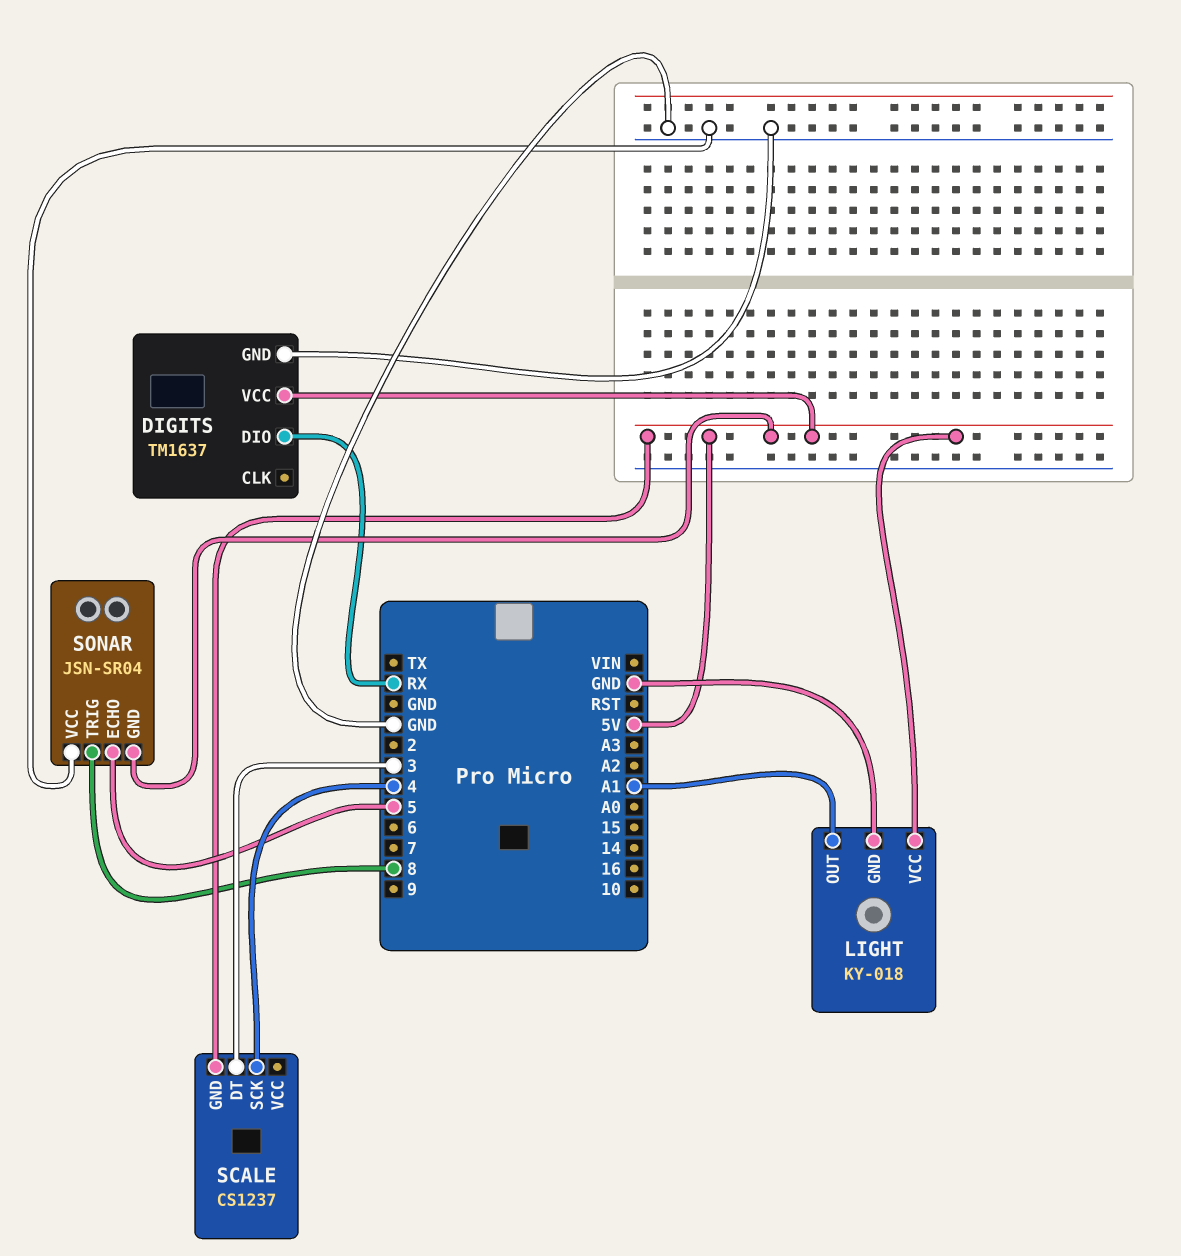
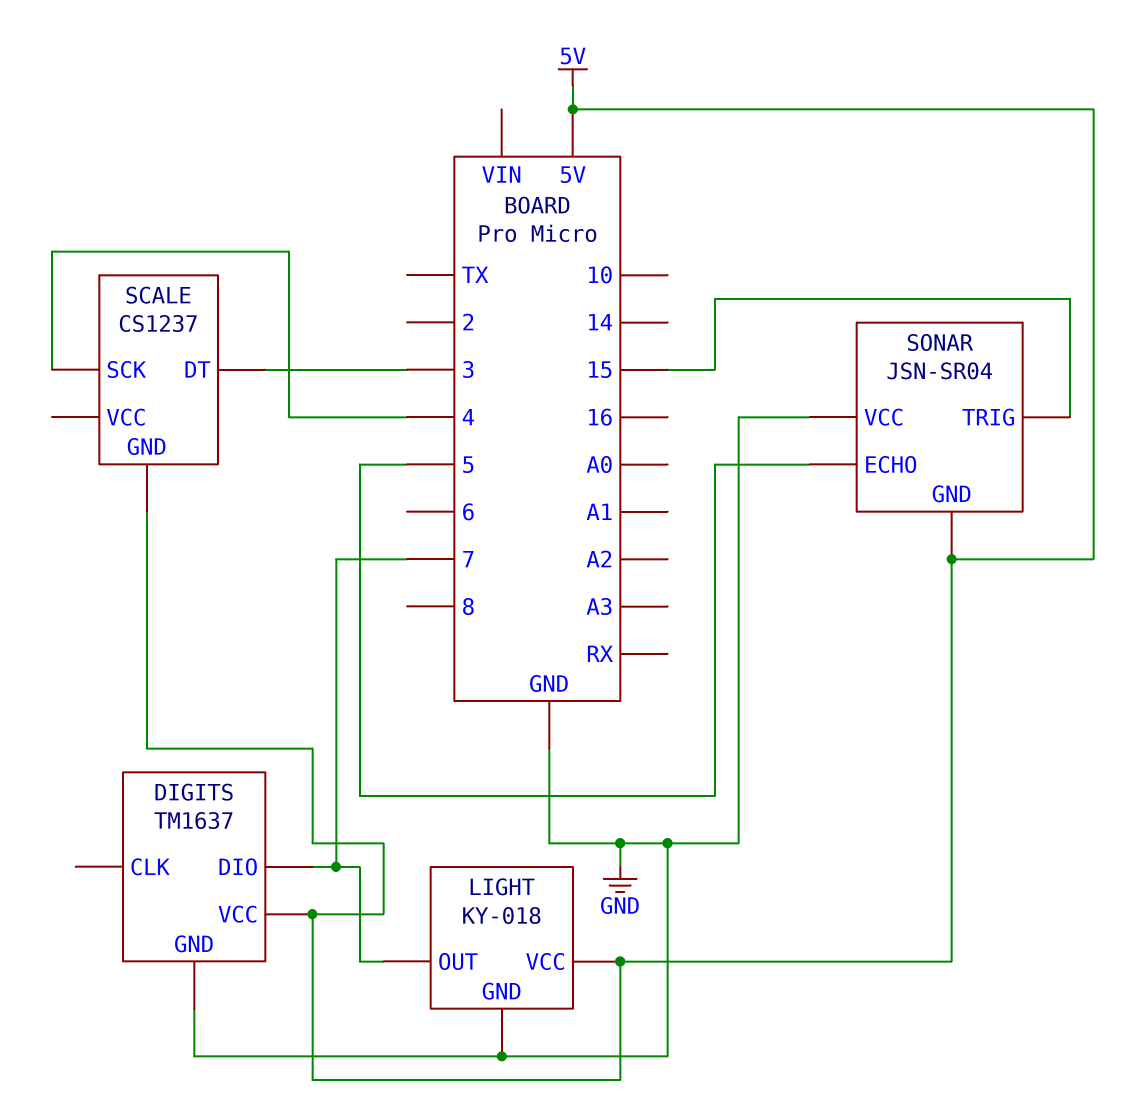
DIGITS pin DIO: RX -> 7
LIGHT pin OUT: A1 -> 7
SONAR pin TRIG: 8 -> 15

